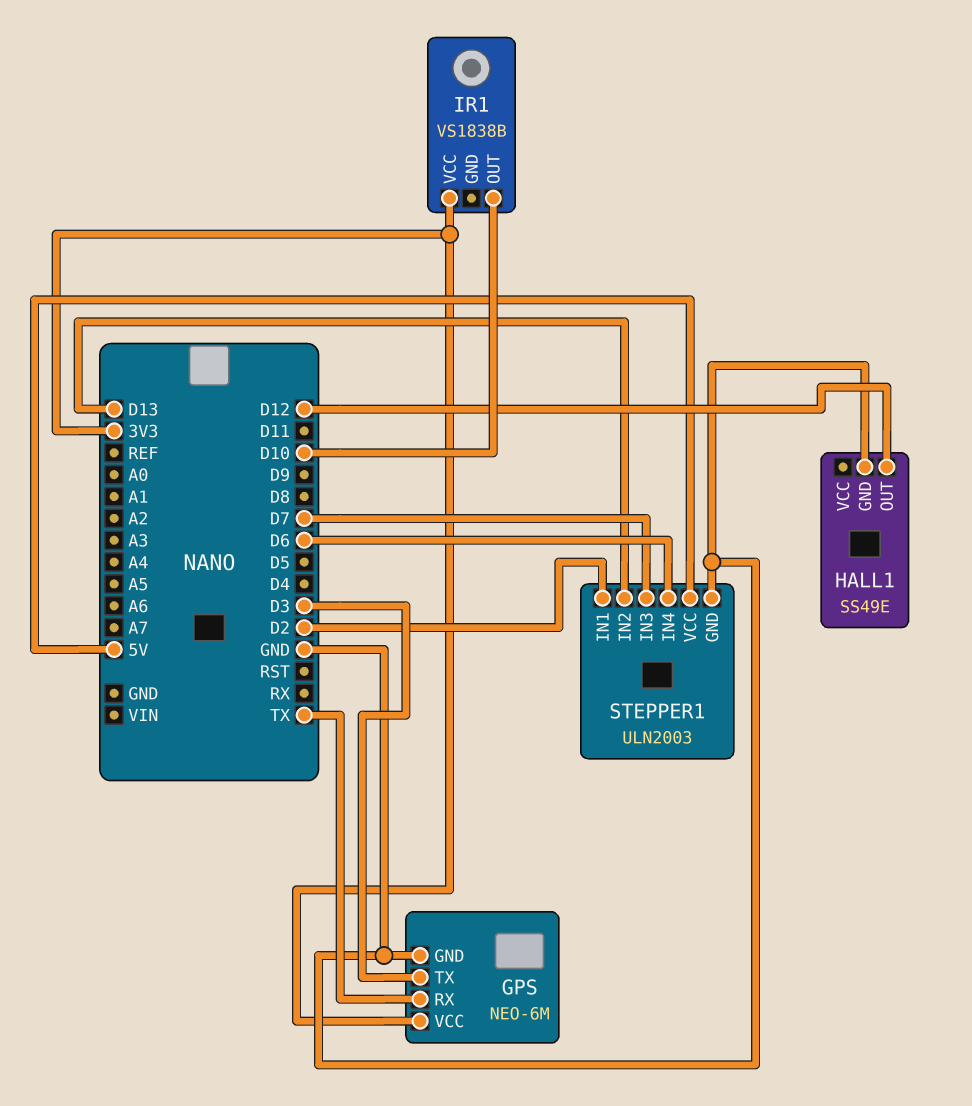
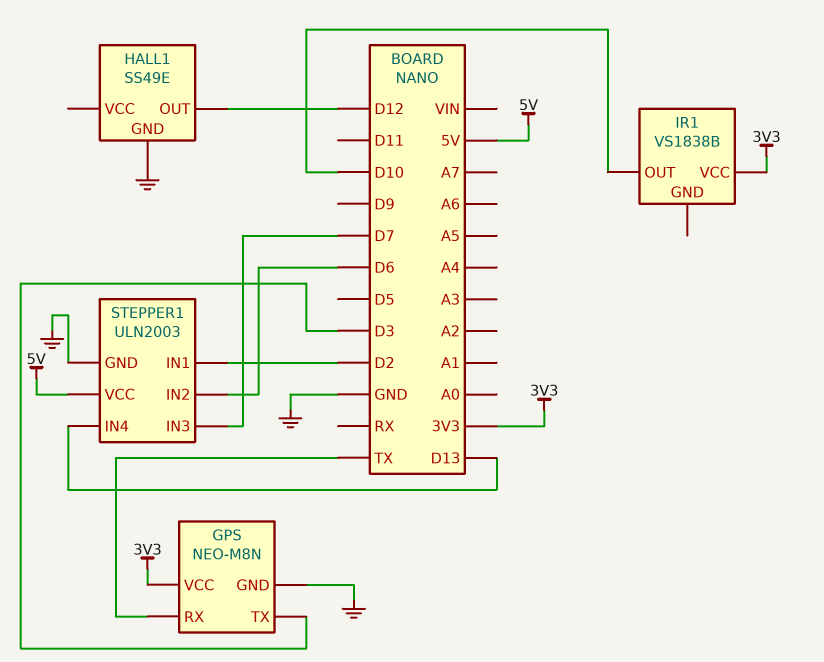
GPS: NEO-6M -> NEO-M8N
STEPPER1 pin IN2: D13 -> D6
STEPPER1 pin IN4: D6 -> D13

